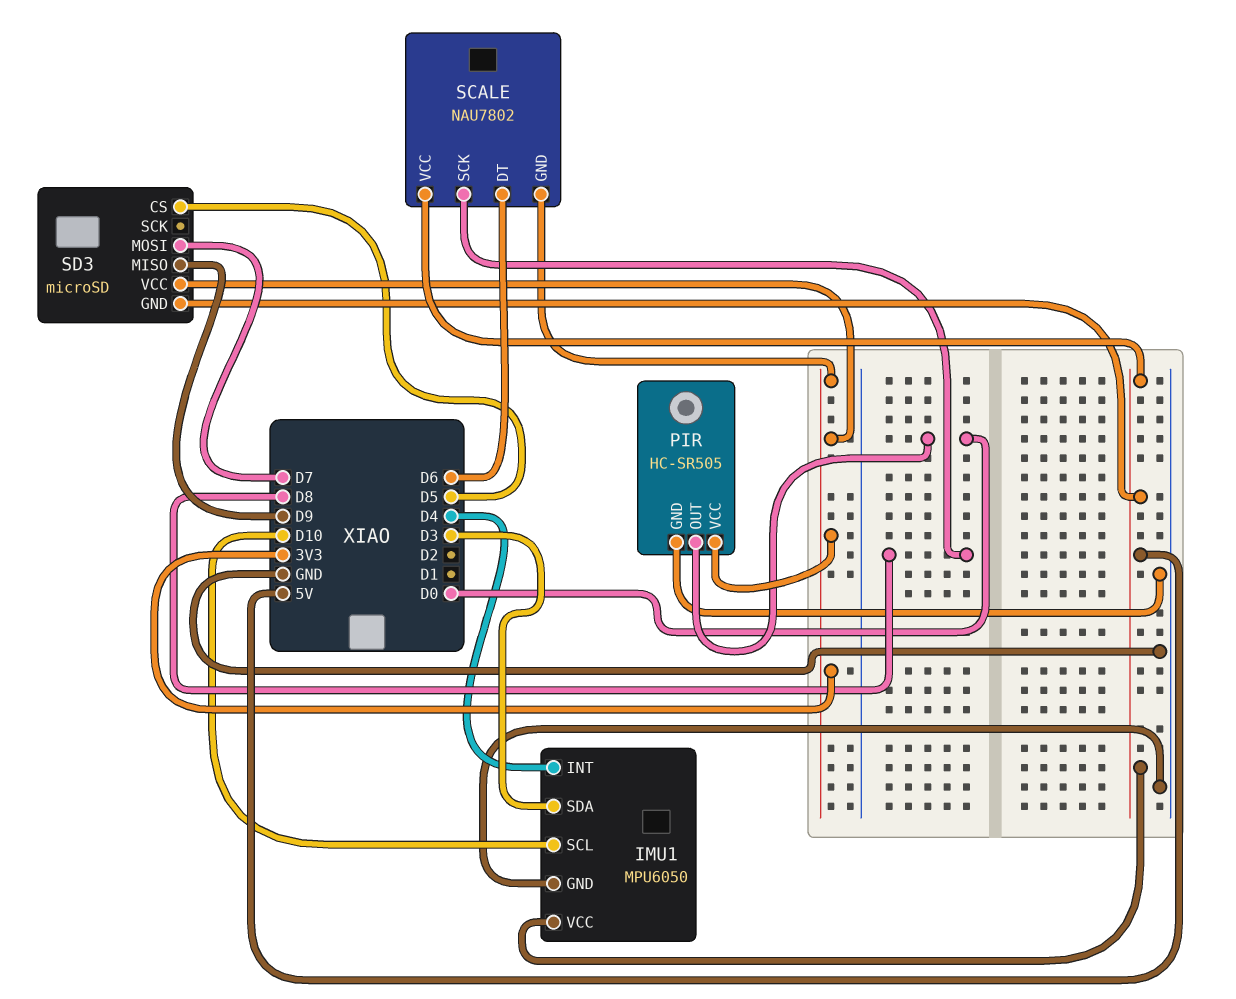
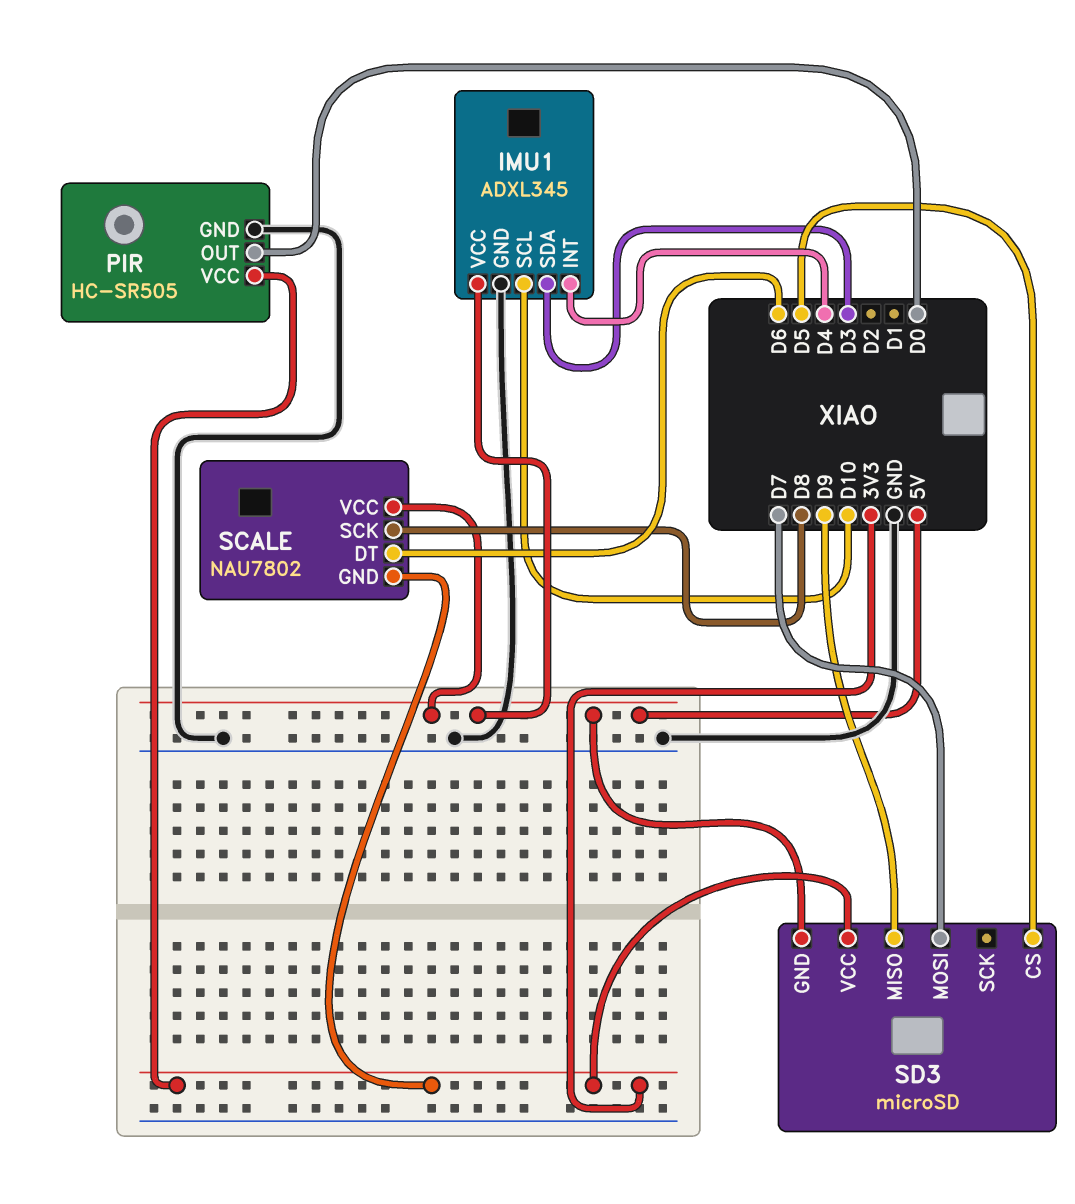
IMU1: MPU6050 -> ADXL345

